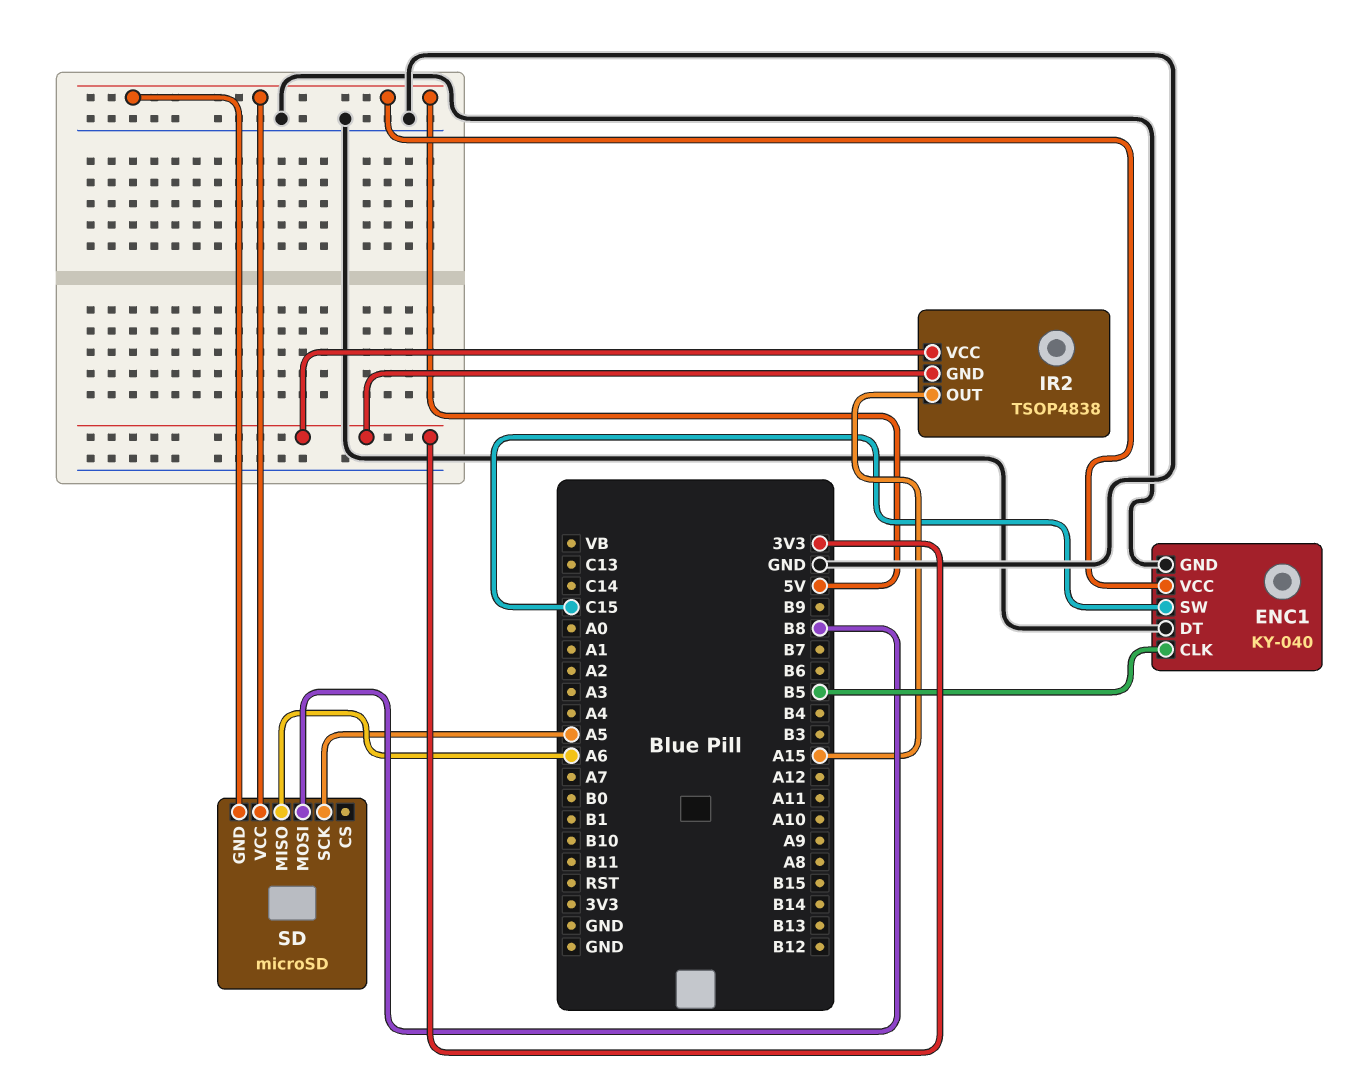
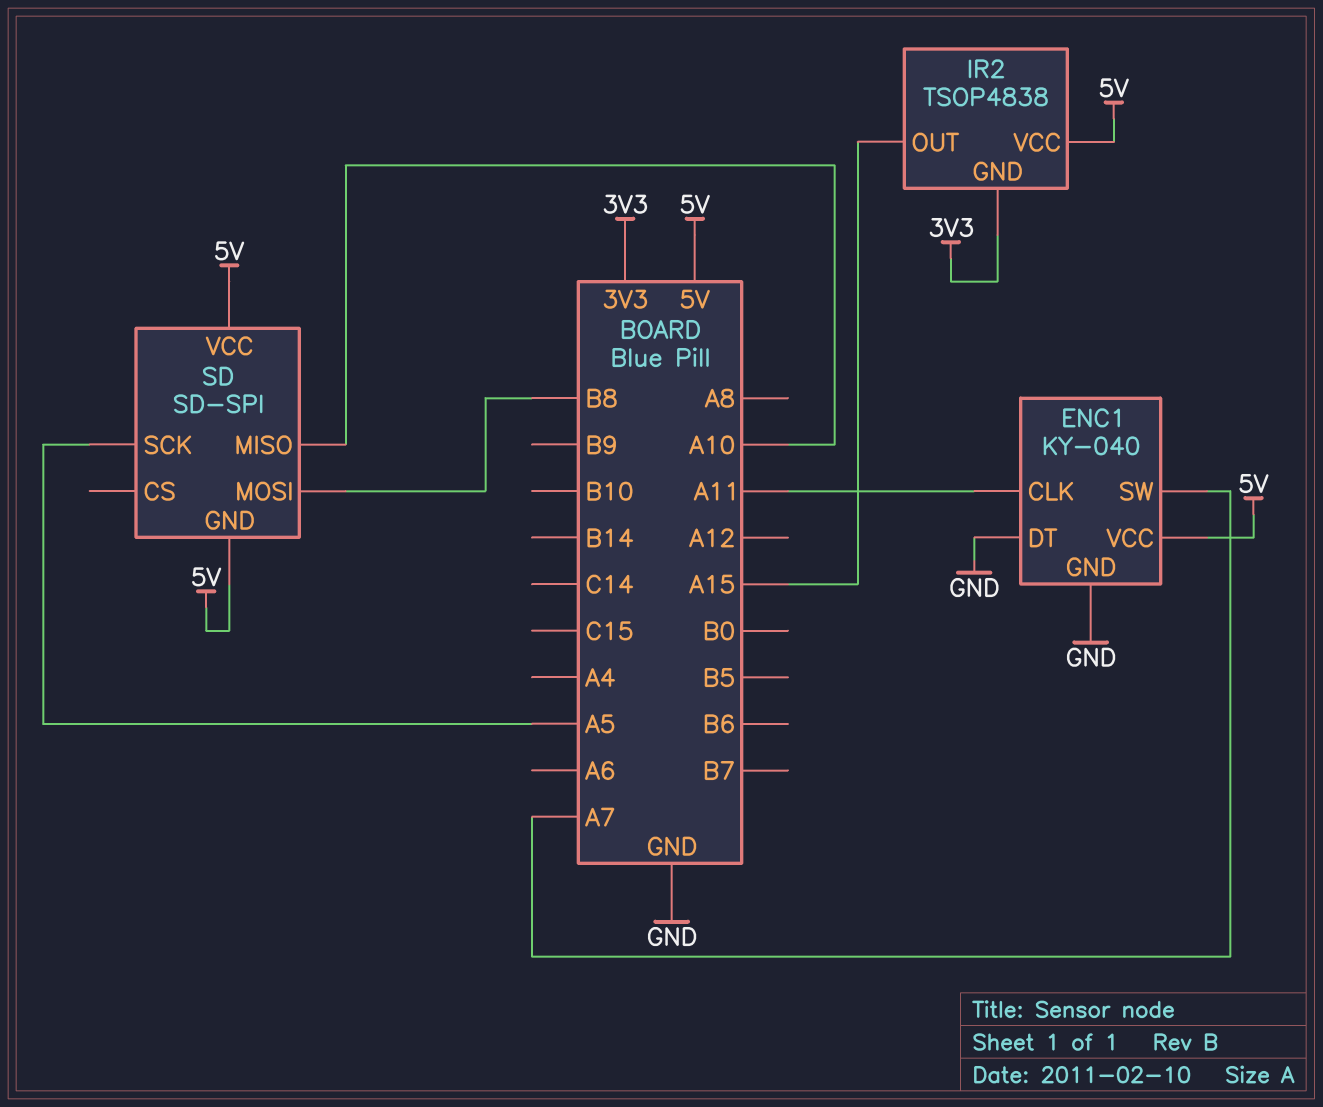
ENC1 pin CLK: B5 -> A11
ENC1 pin SW: C15 -> A7
IR2 pin VCC: 3V3 -> 5V
SD: microSD -> SD-SPI
SD pin MISO: A6 -> A10

